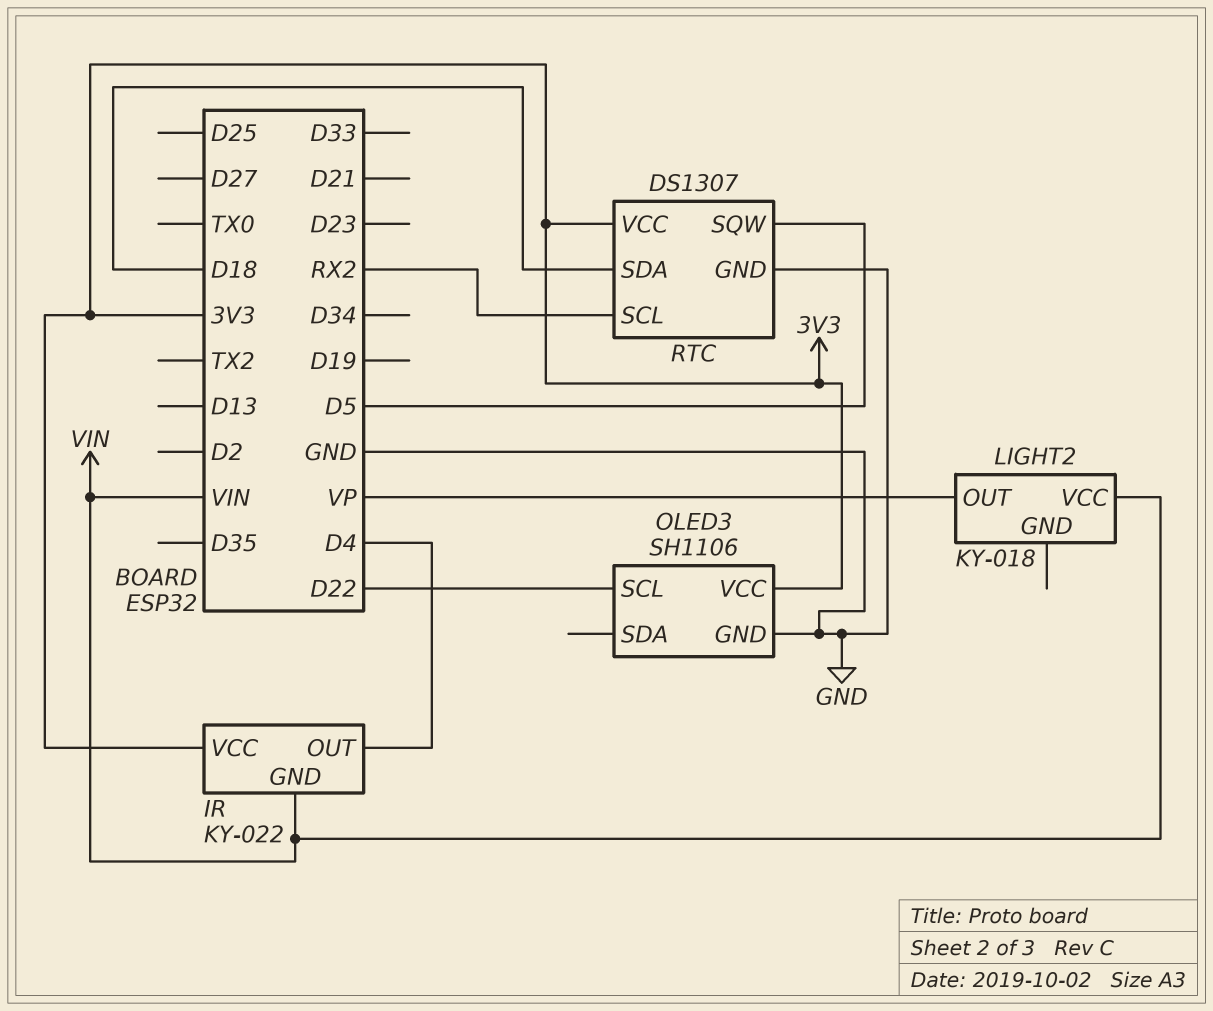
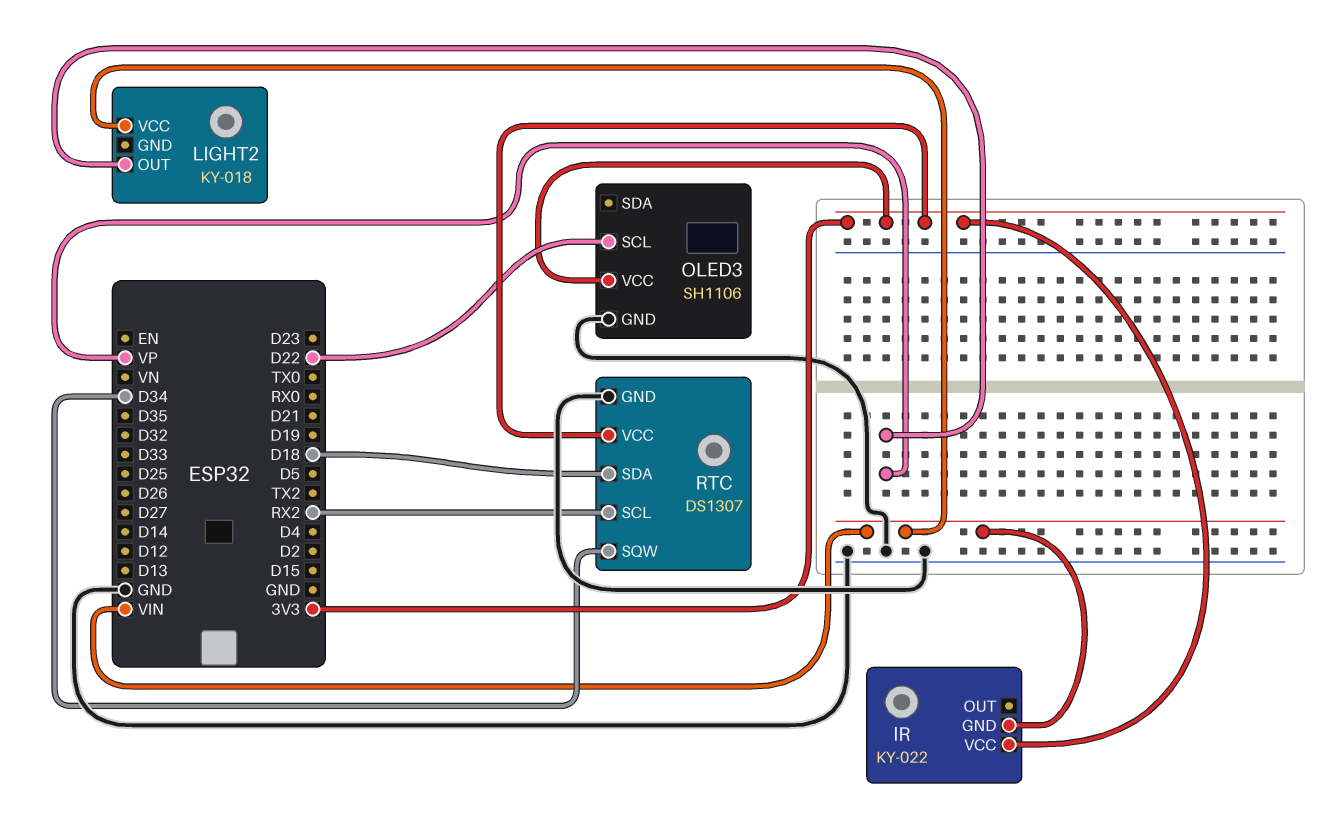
IR pin OUT: D4 -> none
RTC pin SQW: D5 -> D34

